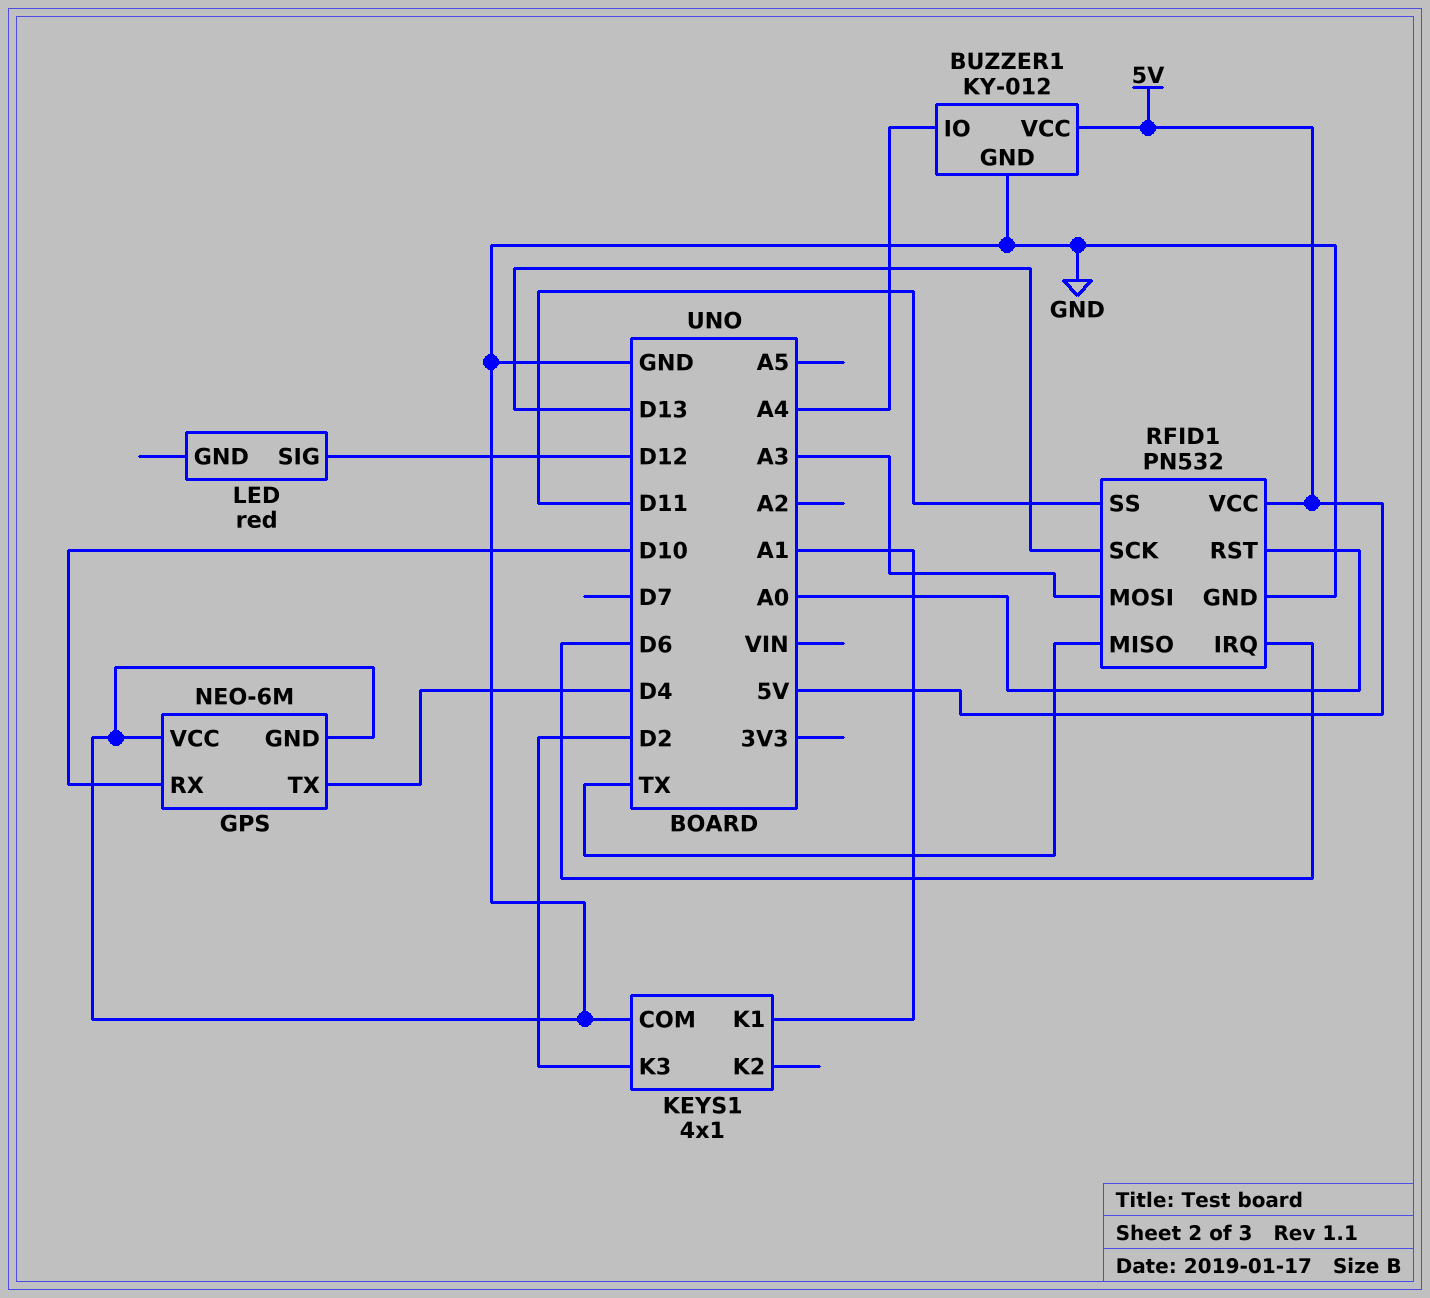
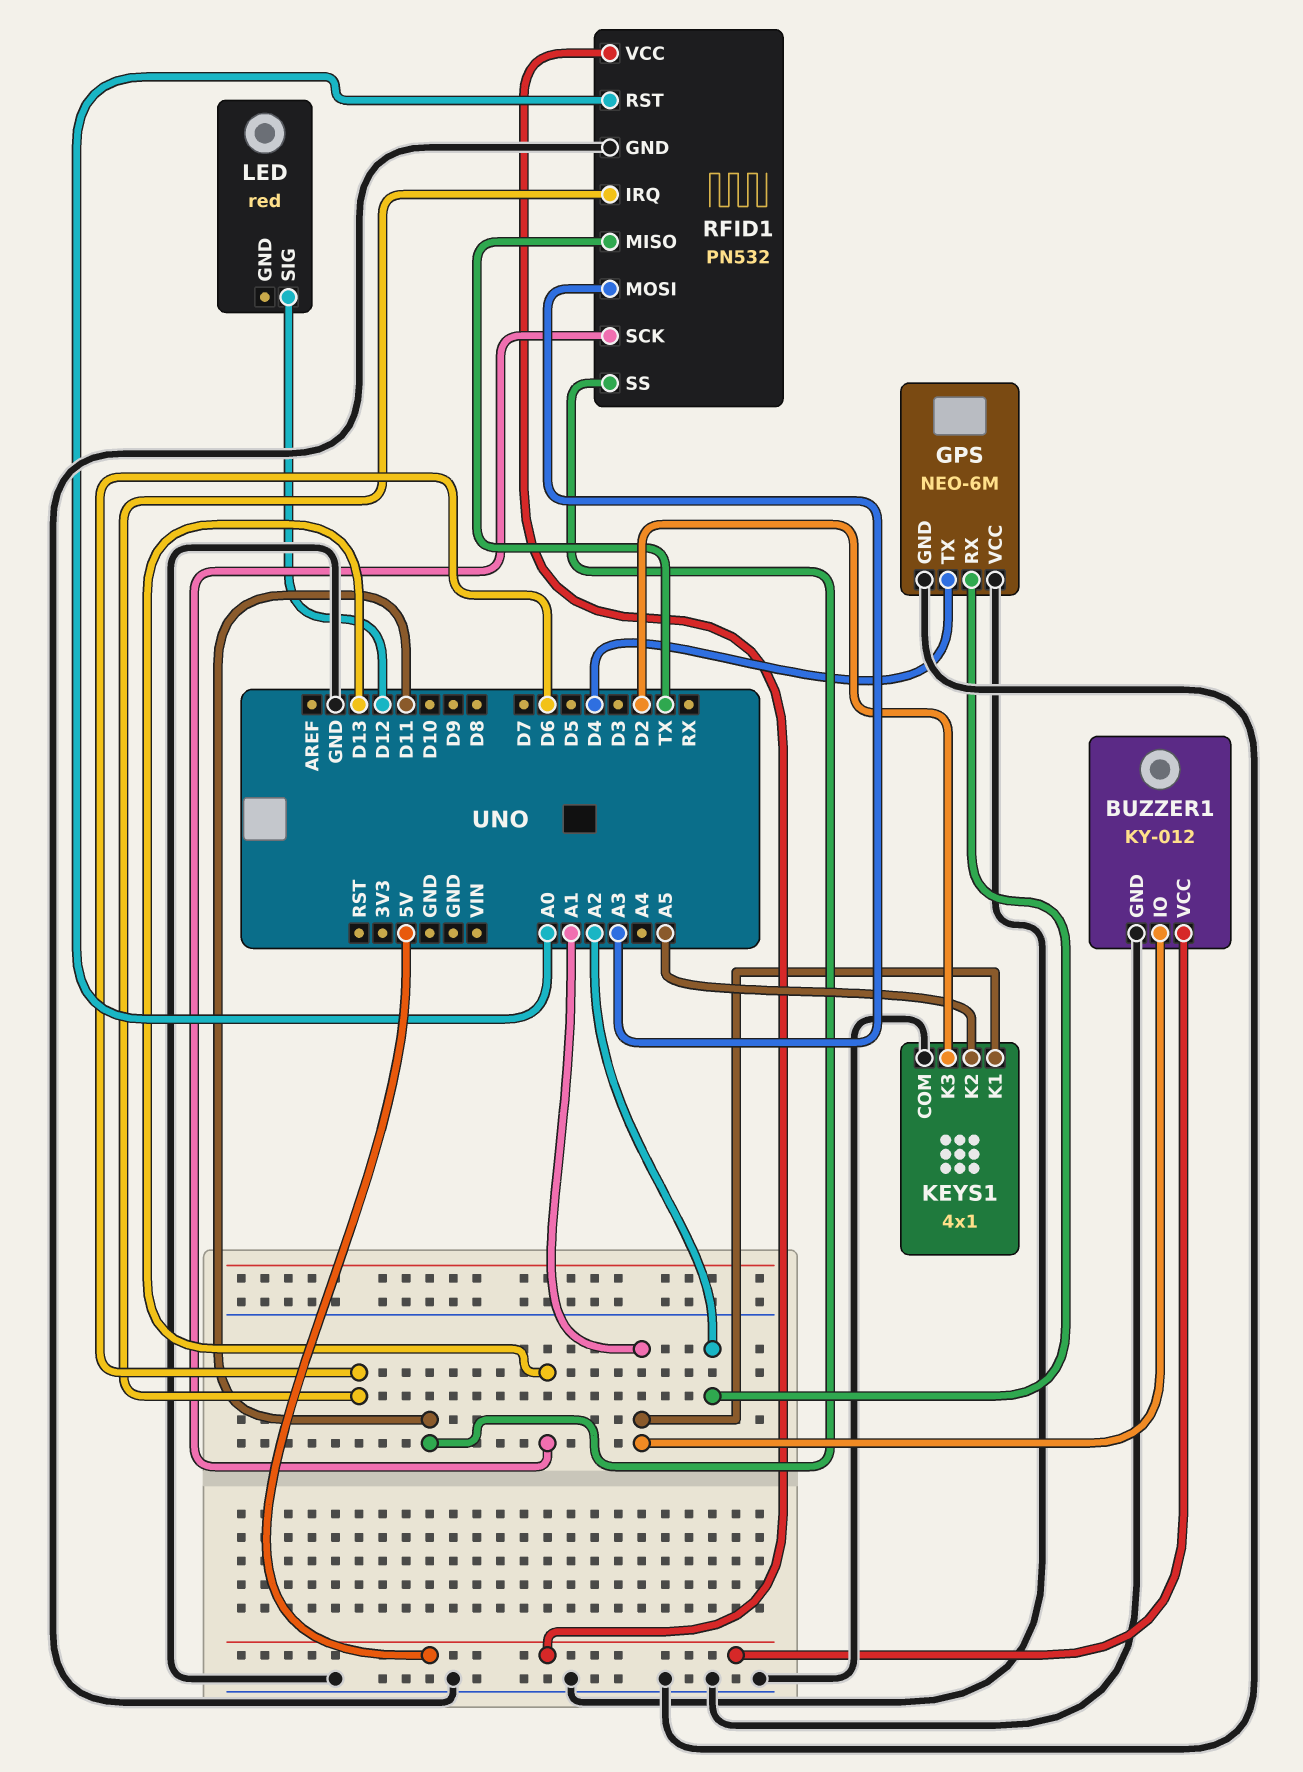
BUZZER1 pin IO: A4 -> A1
GPS pin RX: D10 -> A2
KEYS1 pin K2: none -> A5

